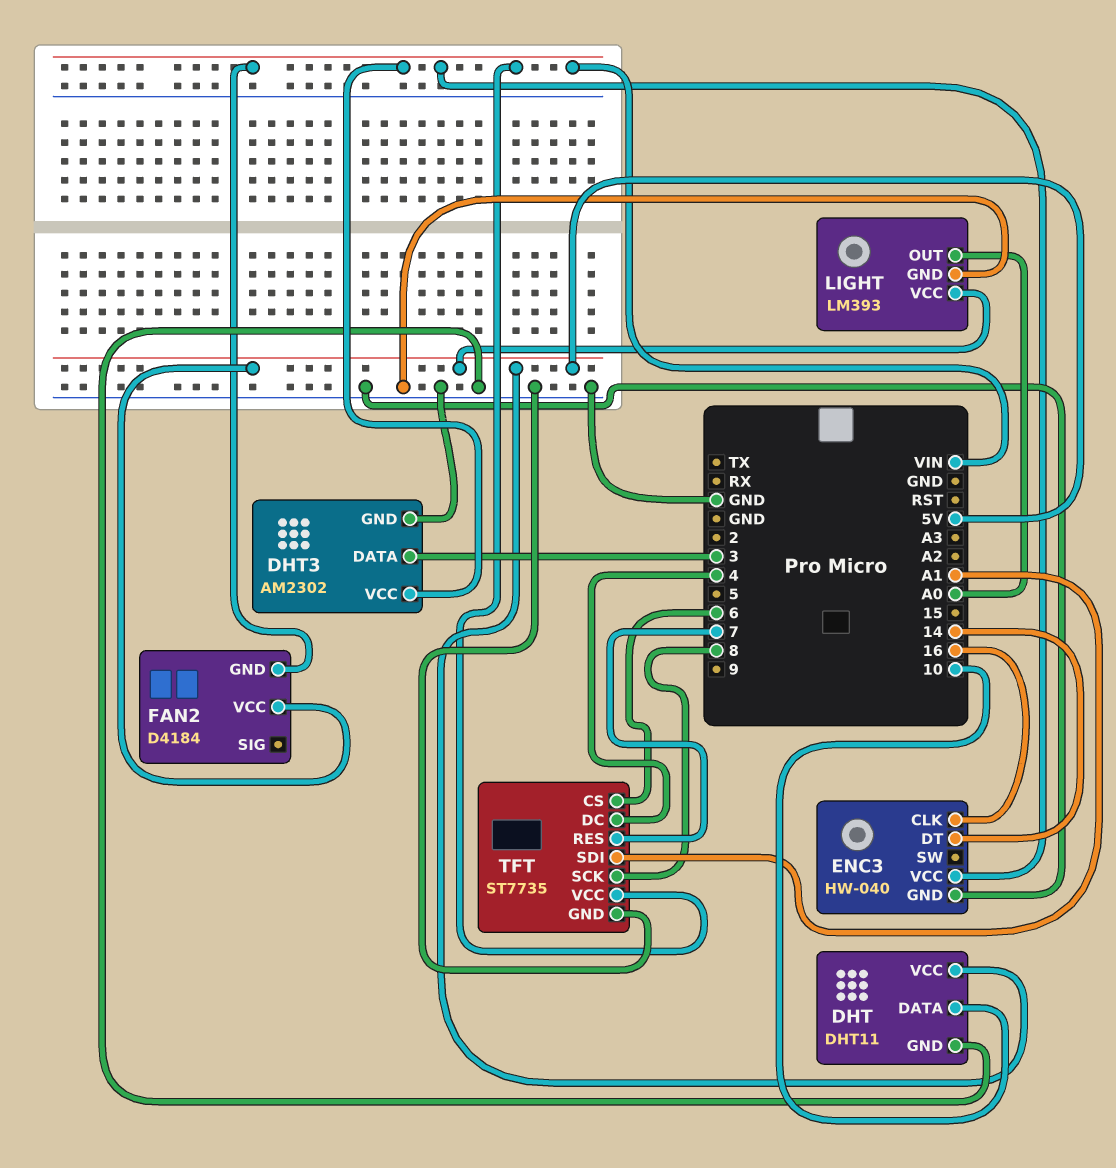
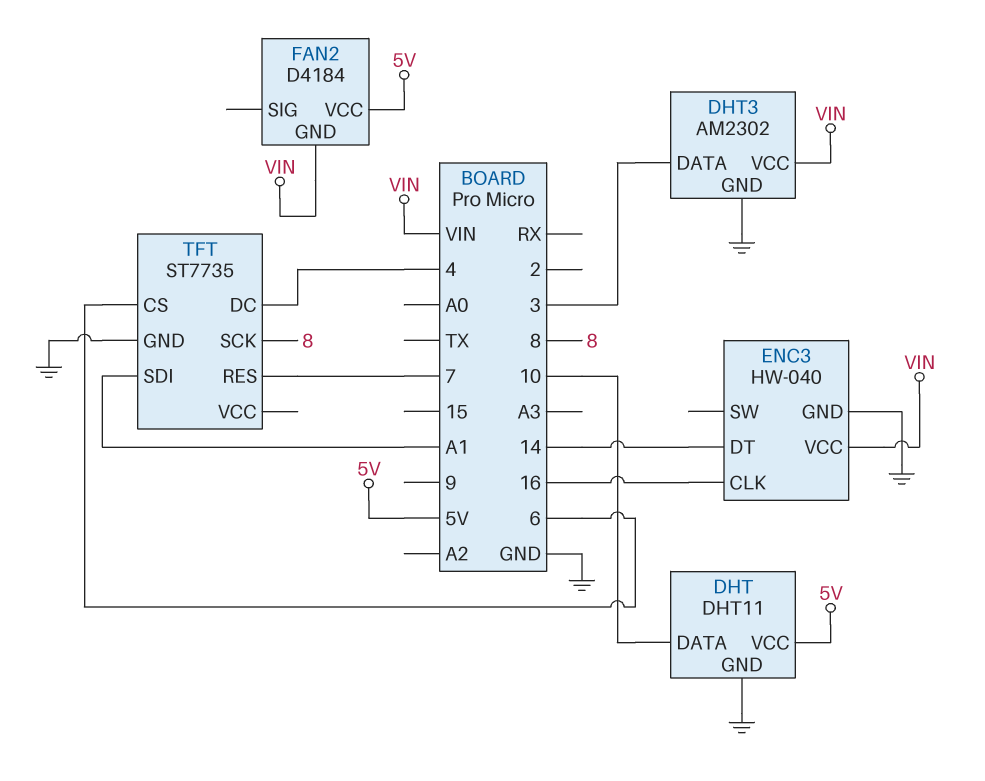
LIGHT: LM393 -> none
LIGHT pin GND: GND -> none
LIGHT pin OUT: A0 -> none
LIGHT pin VCC: 5V -> none
TFT pin VCC: VIN -> none

